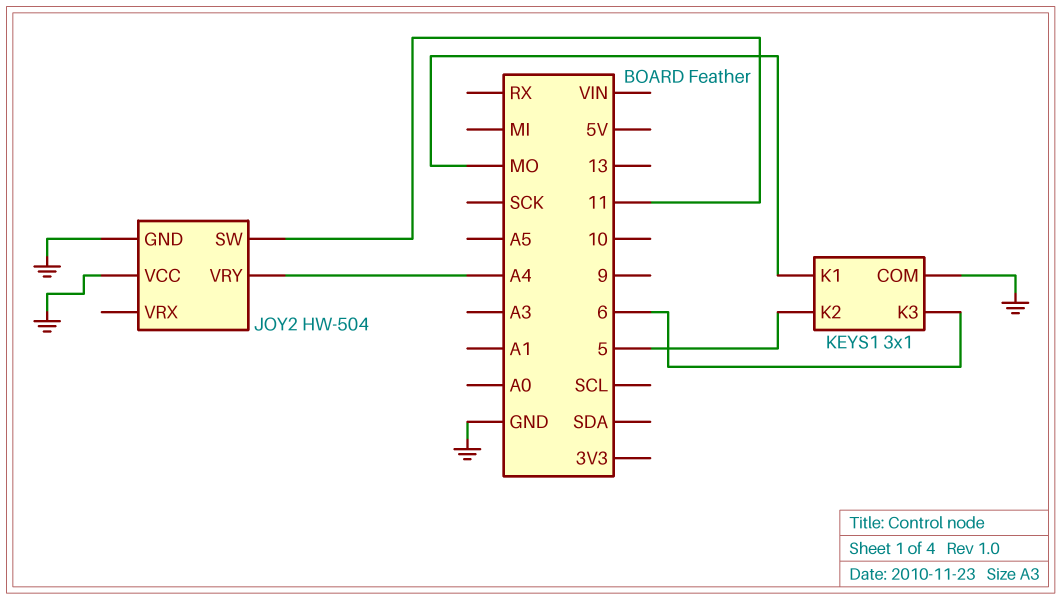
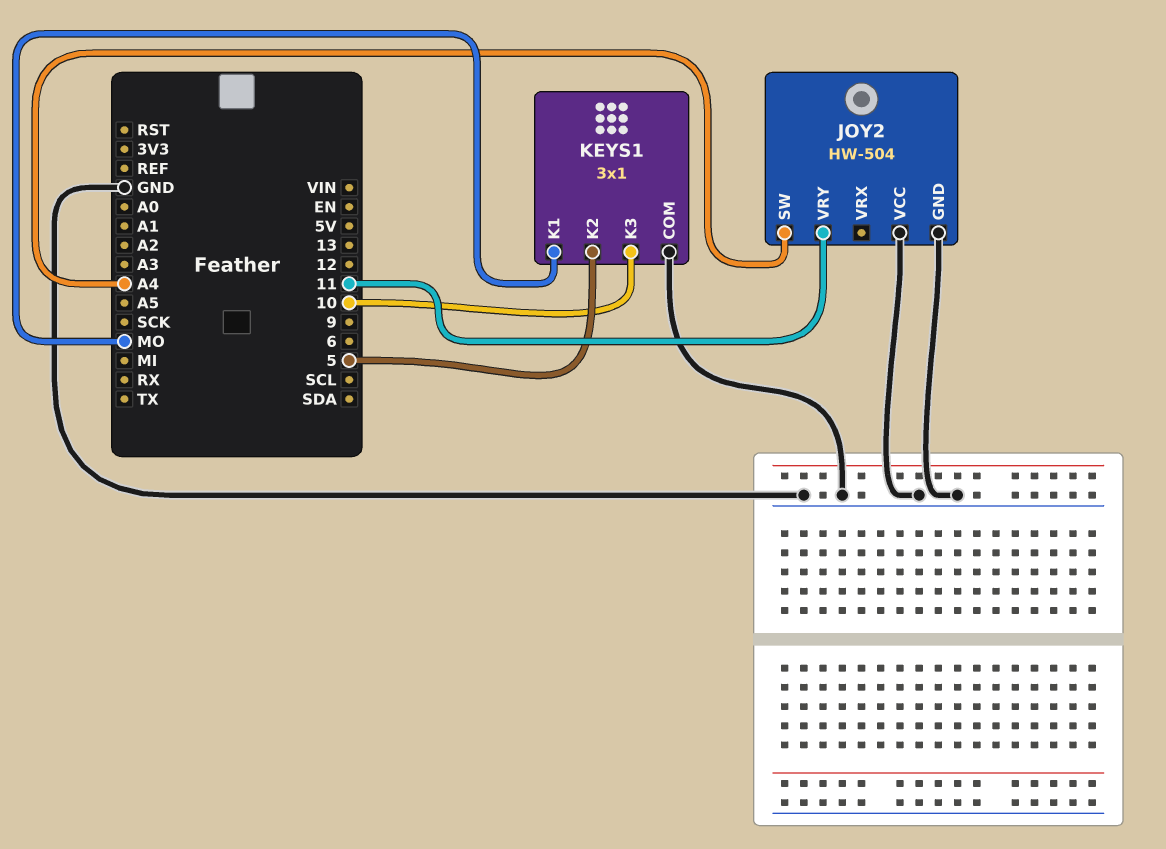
JOY2 pin SW: 11 -> A4
JOY2 pin VRY: A4 -> 11
KEYS1 pin K3: 6 -> 10

